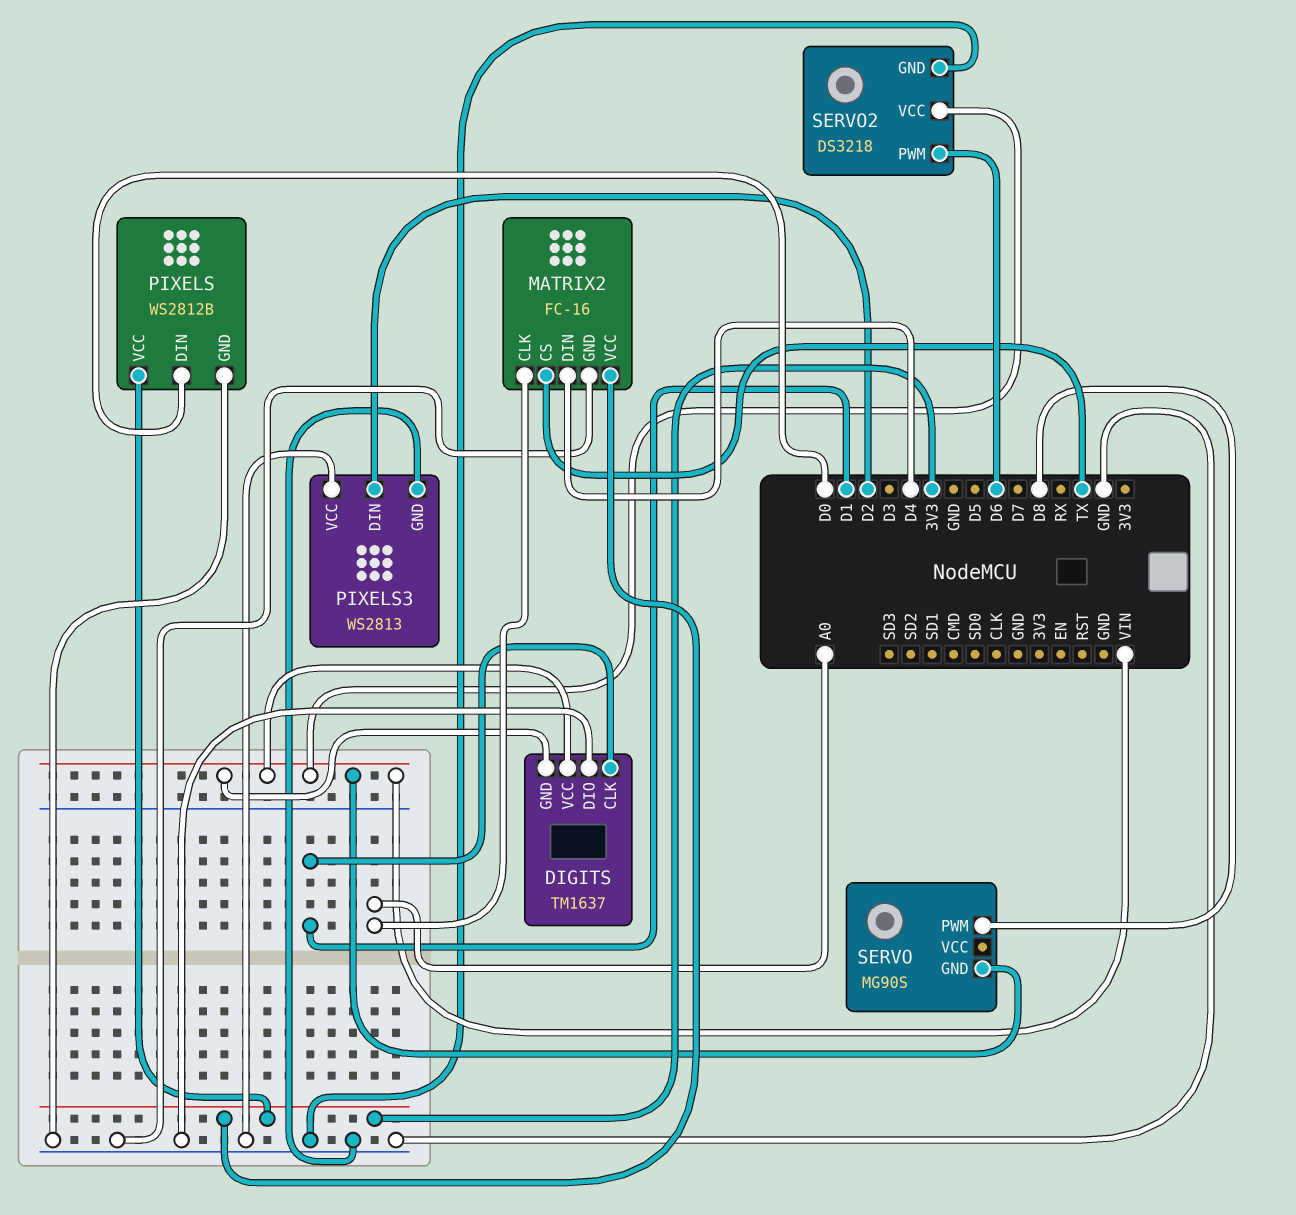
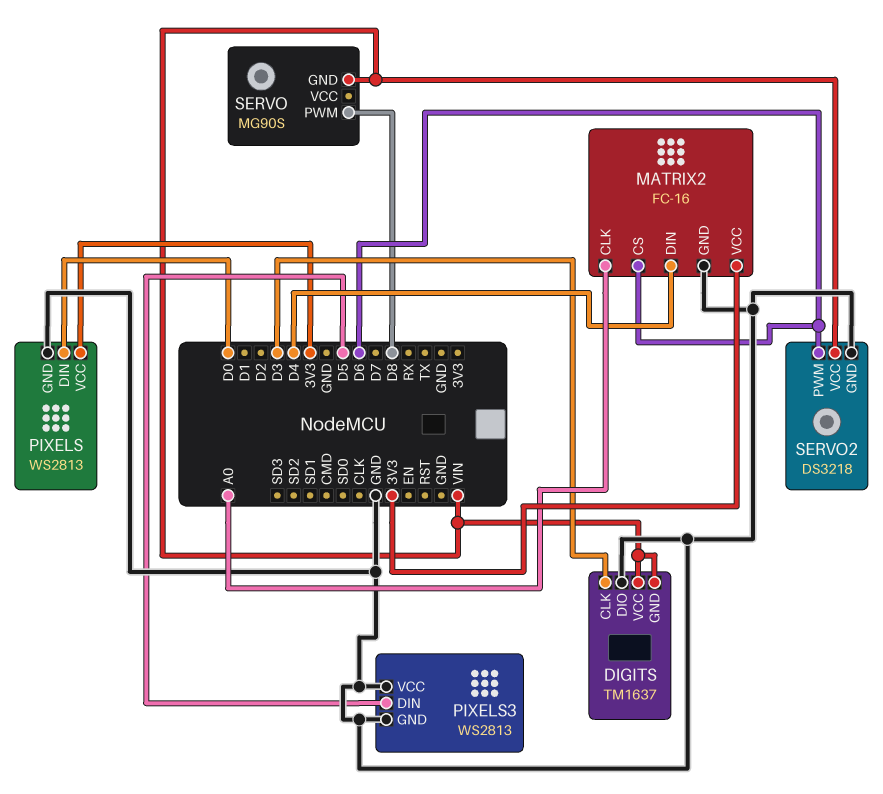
DIGITS pin CLK: D1 -> D3
MATRIX2 pin CS: TX -> D6
PIXELS: WS2812B -> WS2813
PIXELS3 pin DIN: D2 -> D5

